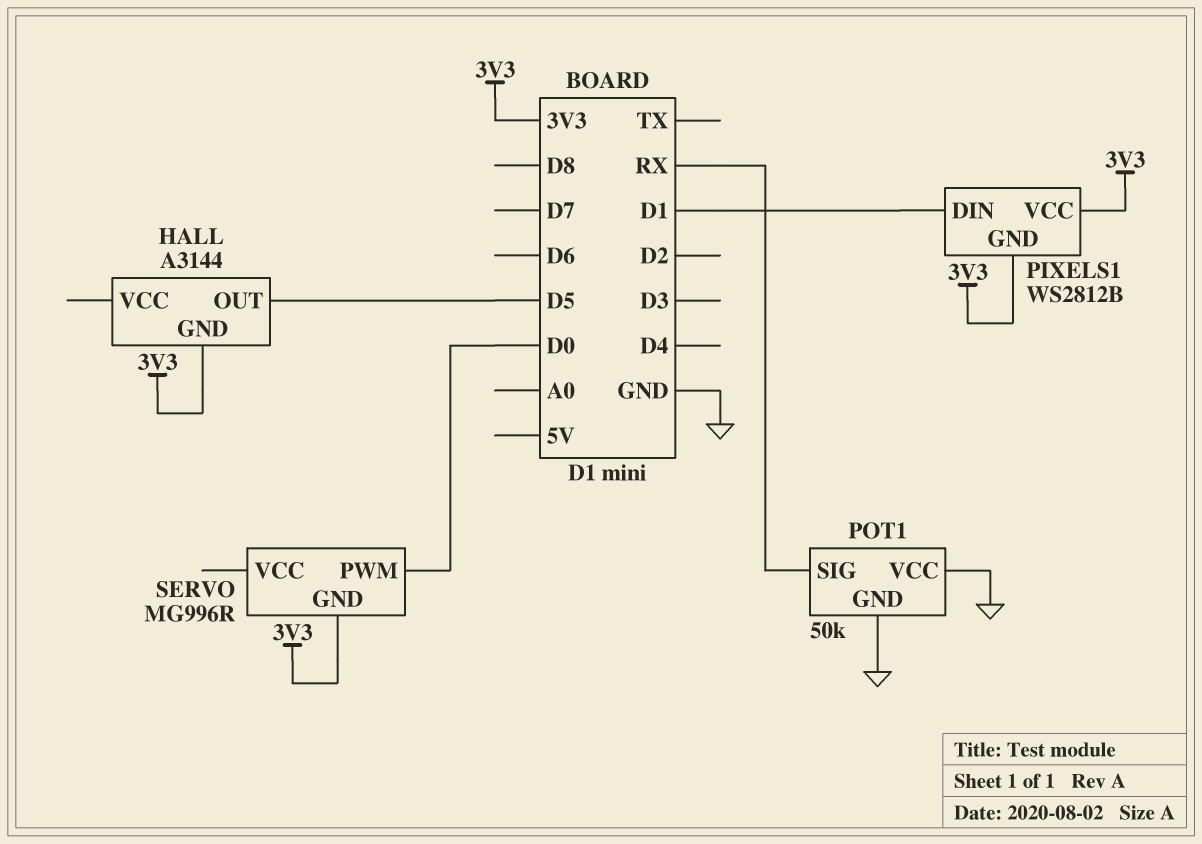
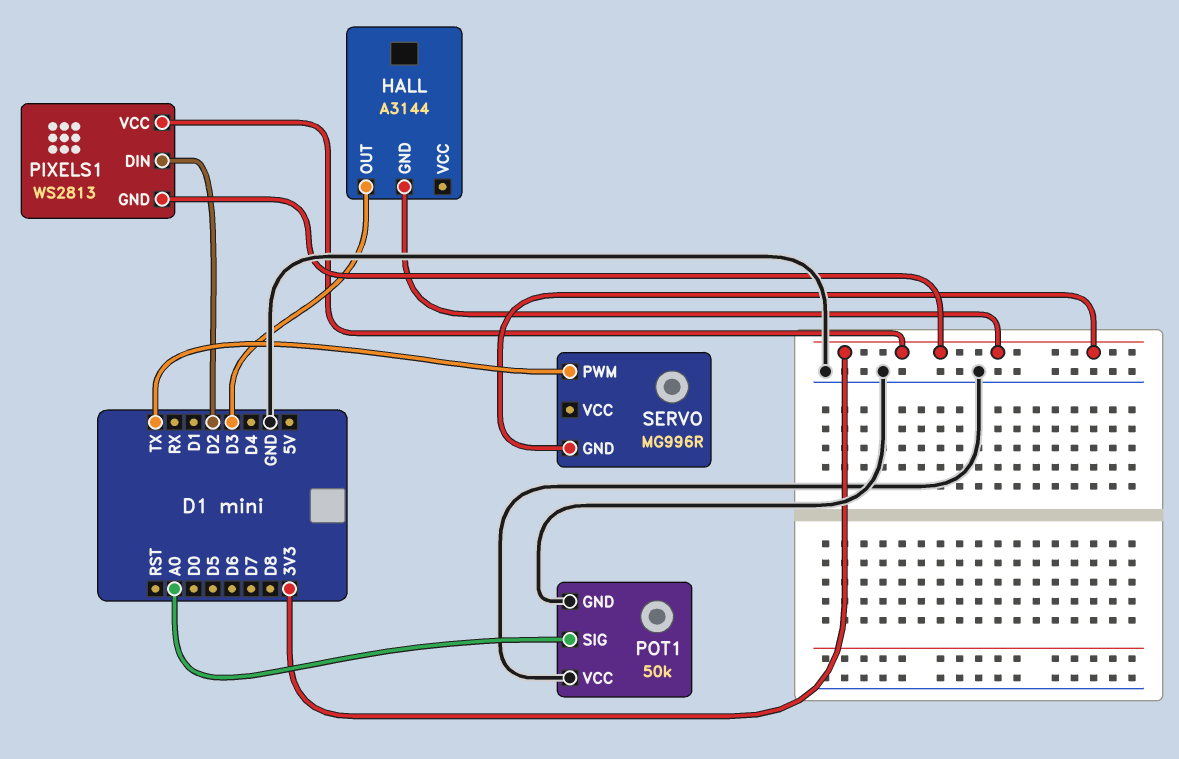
HALL pin OUT: D5 -> D3
PIXELS1: WS2812B -> WS2813
PIXELS1 pin DIN: D1 -> D2
POT1 pin SIG: RX -> A0
SERVO pin PWM: D0 -> TX

